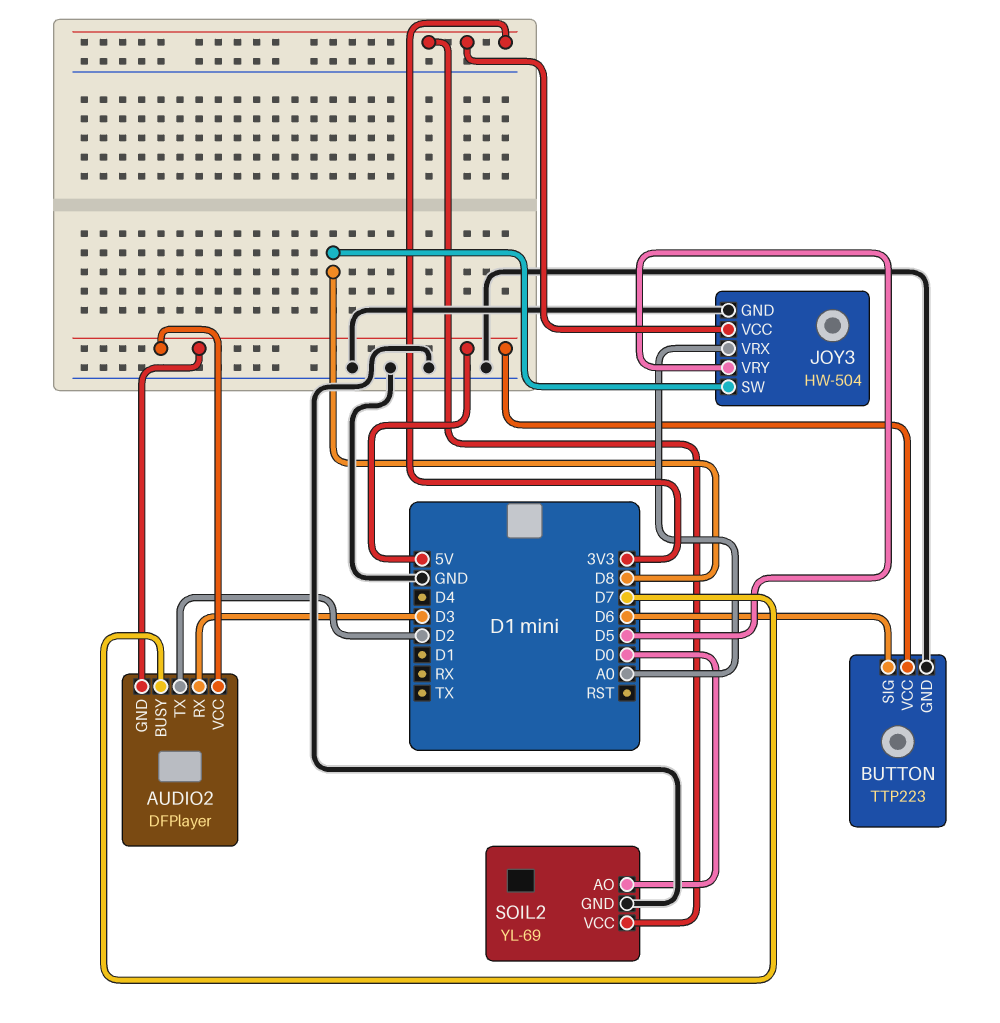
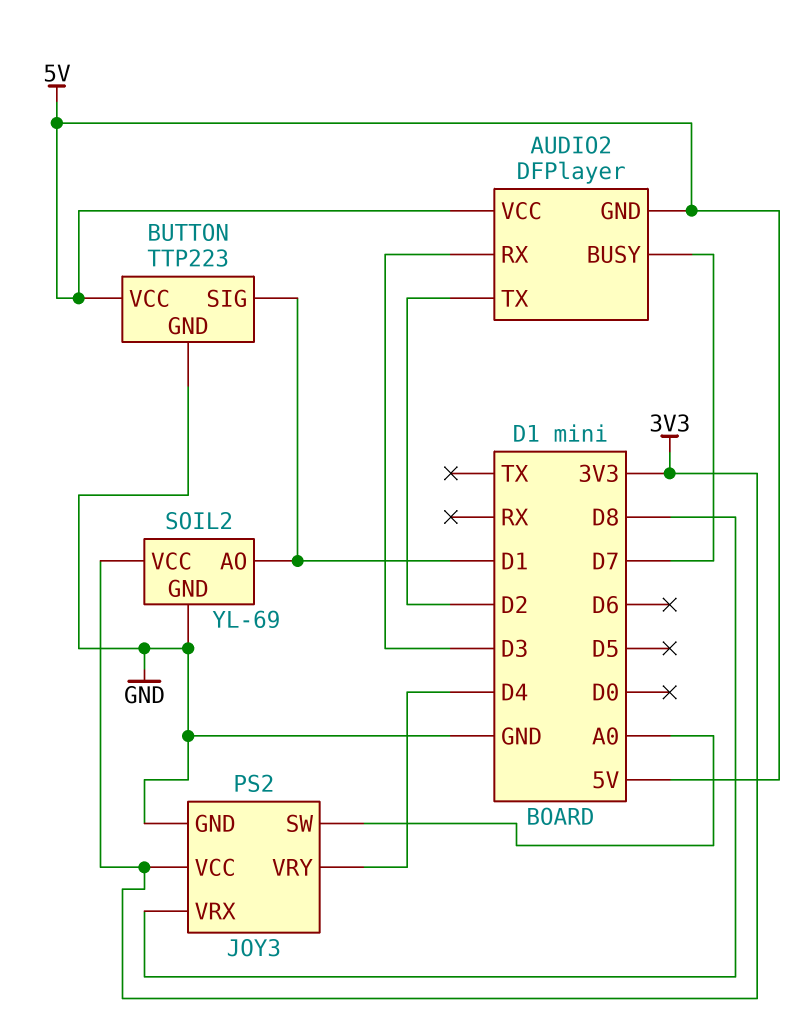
BUTTON pin SIG: D6 -> D1
JOY3: HW-504 -> PS2
JOY3 pin SW: D8 -> A0
JOY3 pin VRX: A0 -> D8
JOY3 pin VRY: D5 -> D4
SOIL2 pin AO: D0 -> D1

